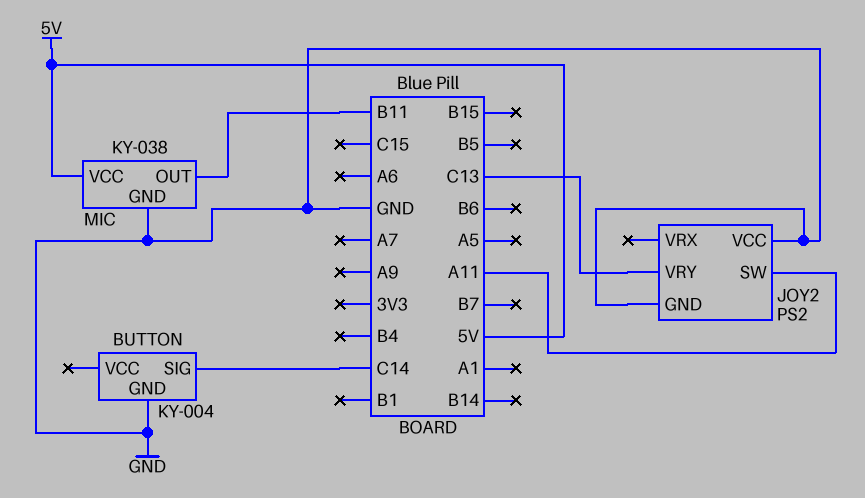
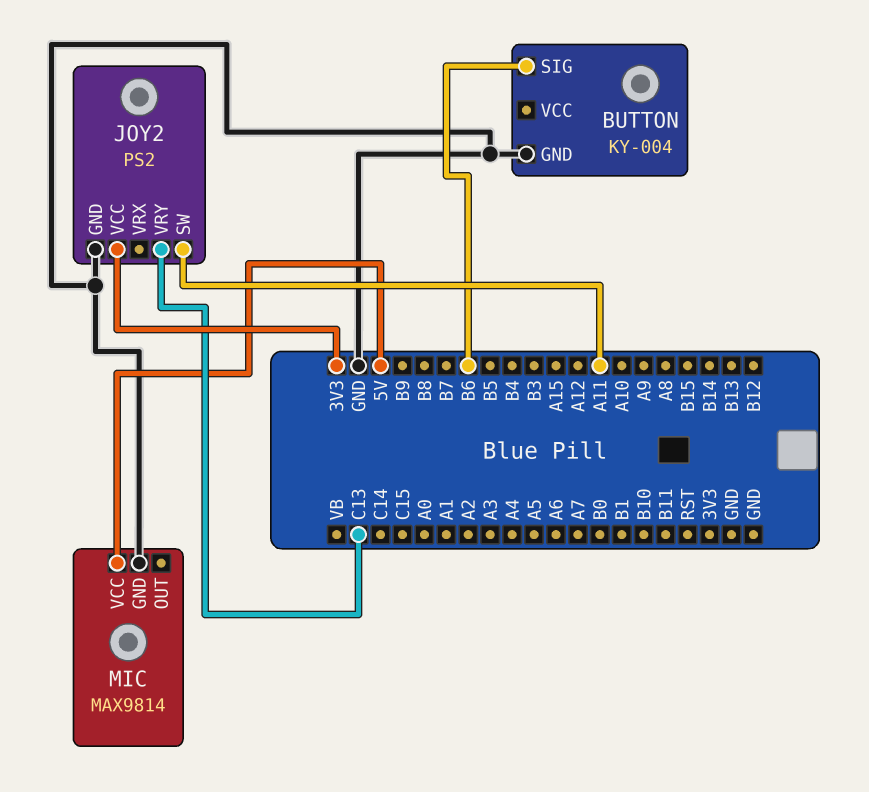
BUTTON pin SIG: C14 -> B6
JOY2 pin VCC: GND -> 3V3
MIC: KY-038 -> MAX9814
MIC pin OUT: B11 -> none

